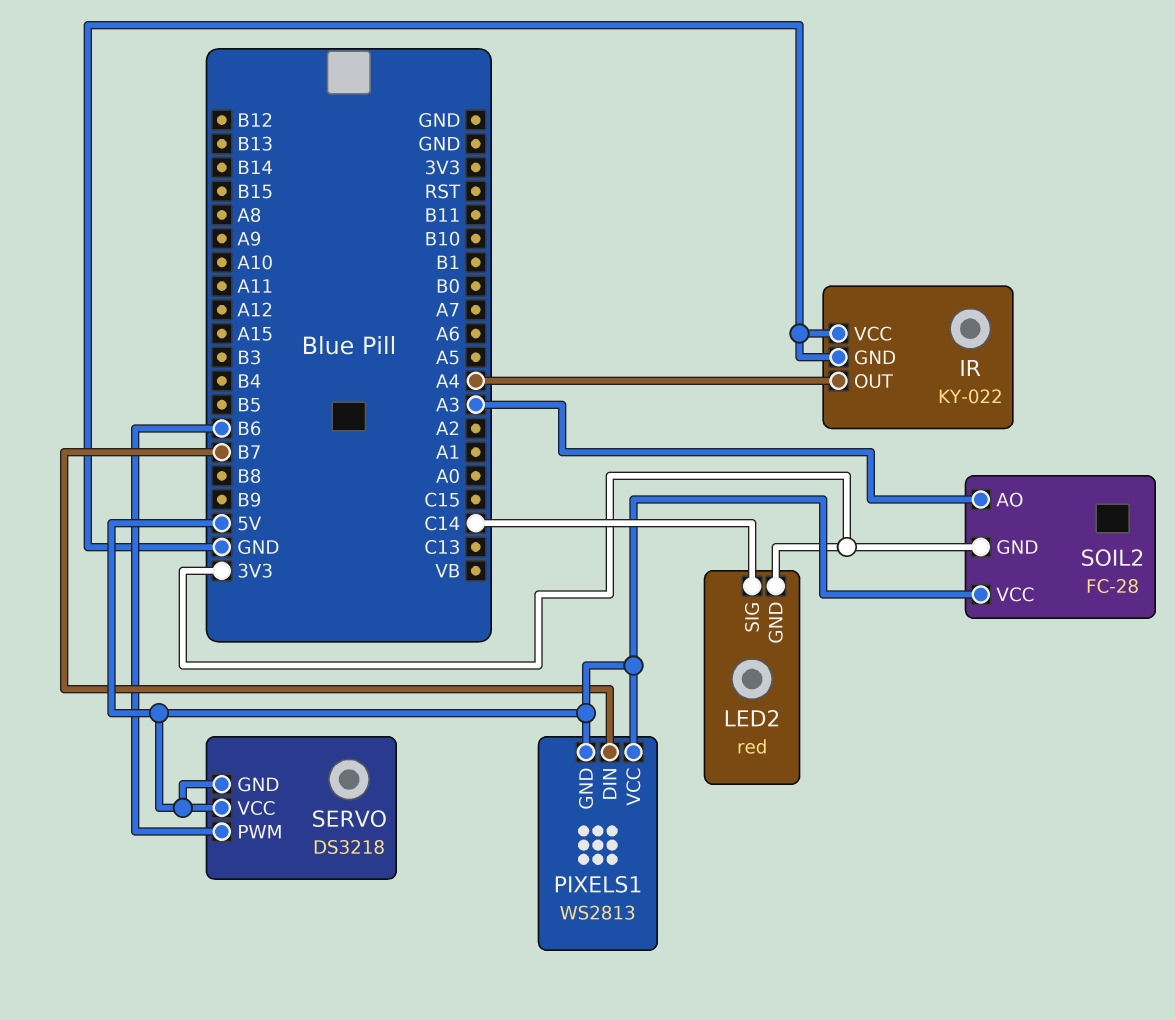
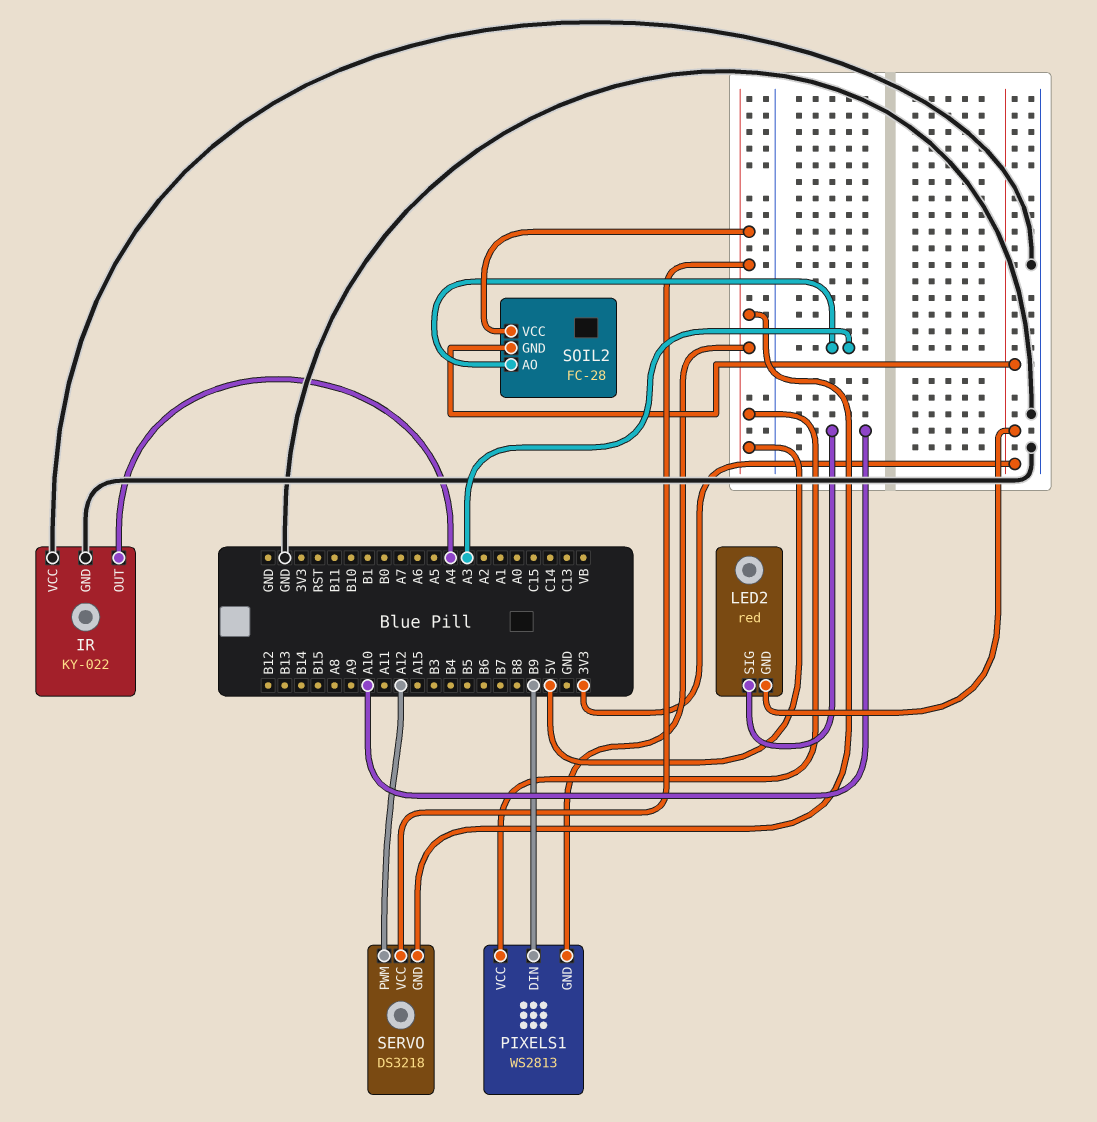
LED2 pin SIG: C14 -> A10
PIXELS1 pin DIN: B7 -> B9
SERVO pin PWM: B6 -> A12

